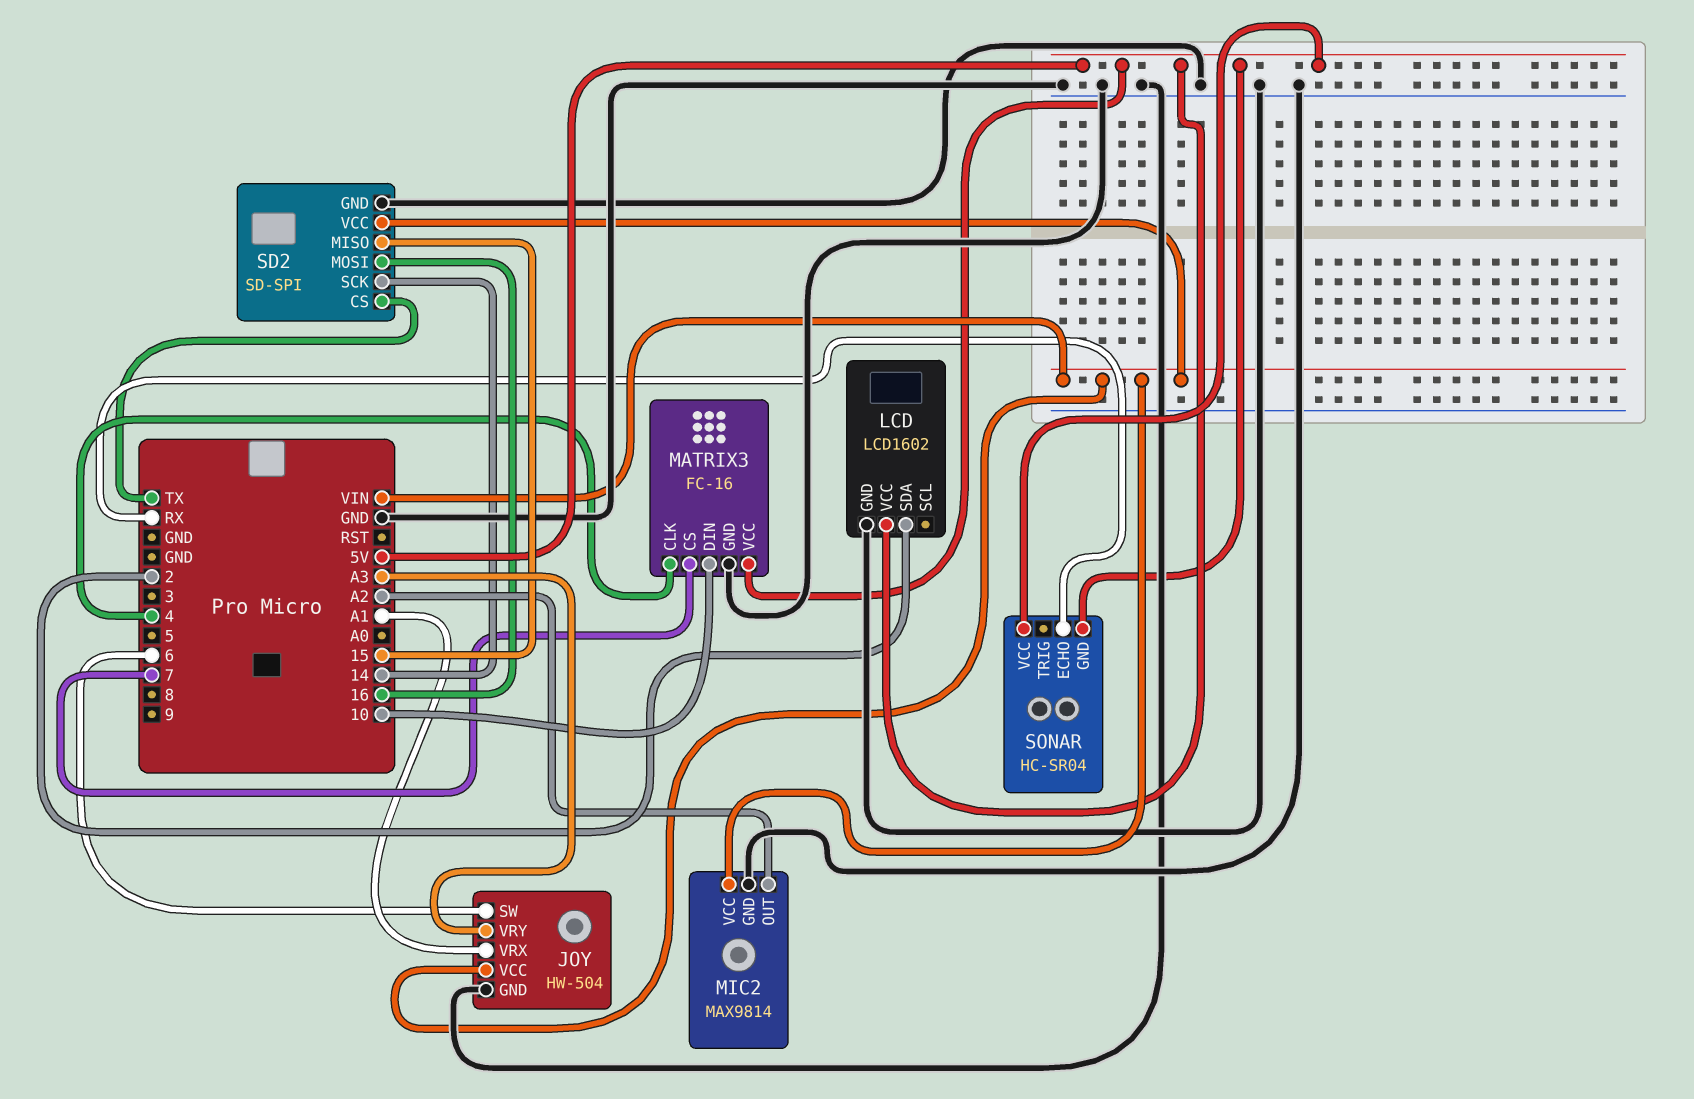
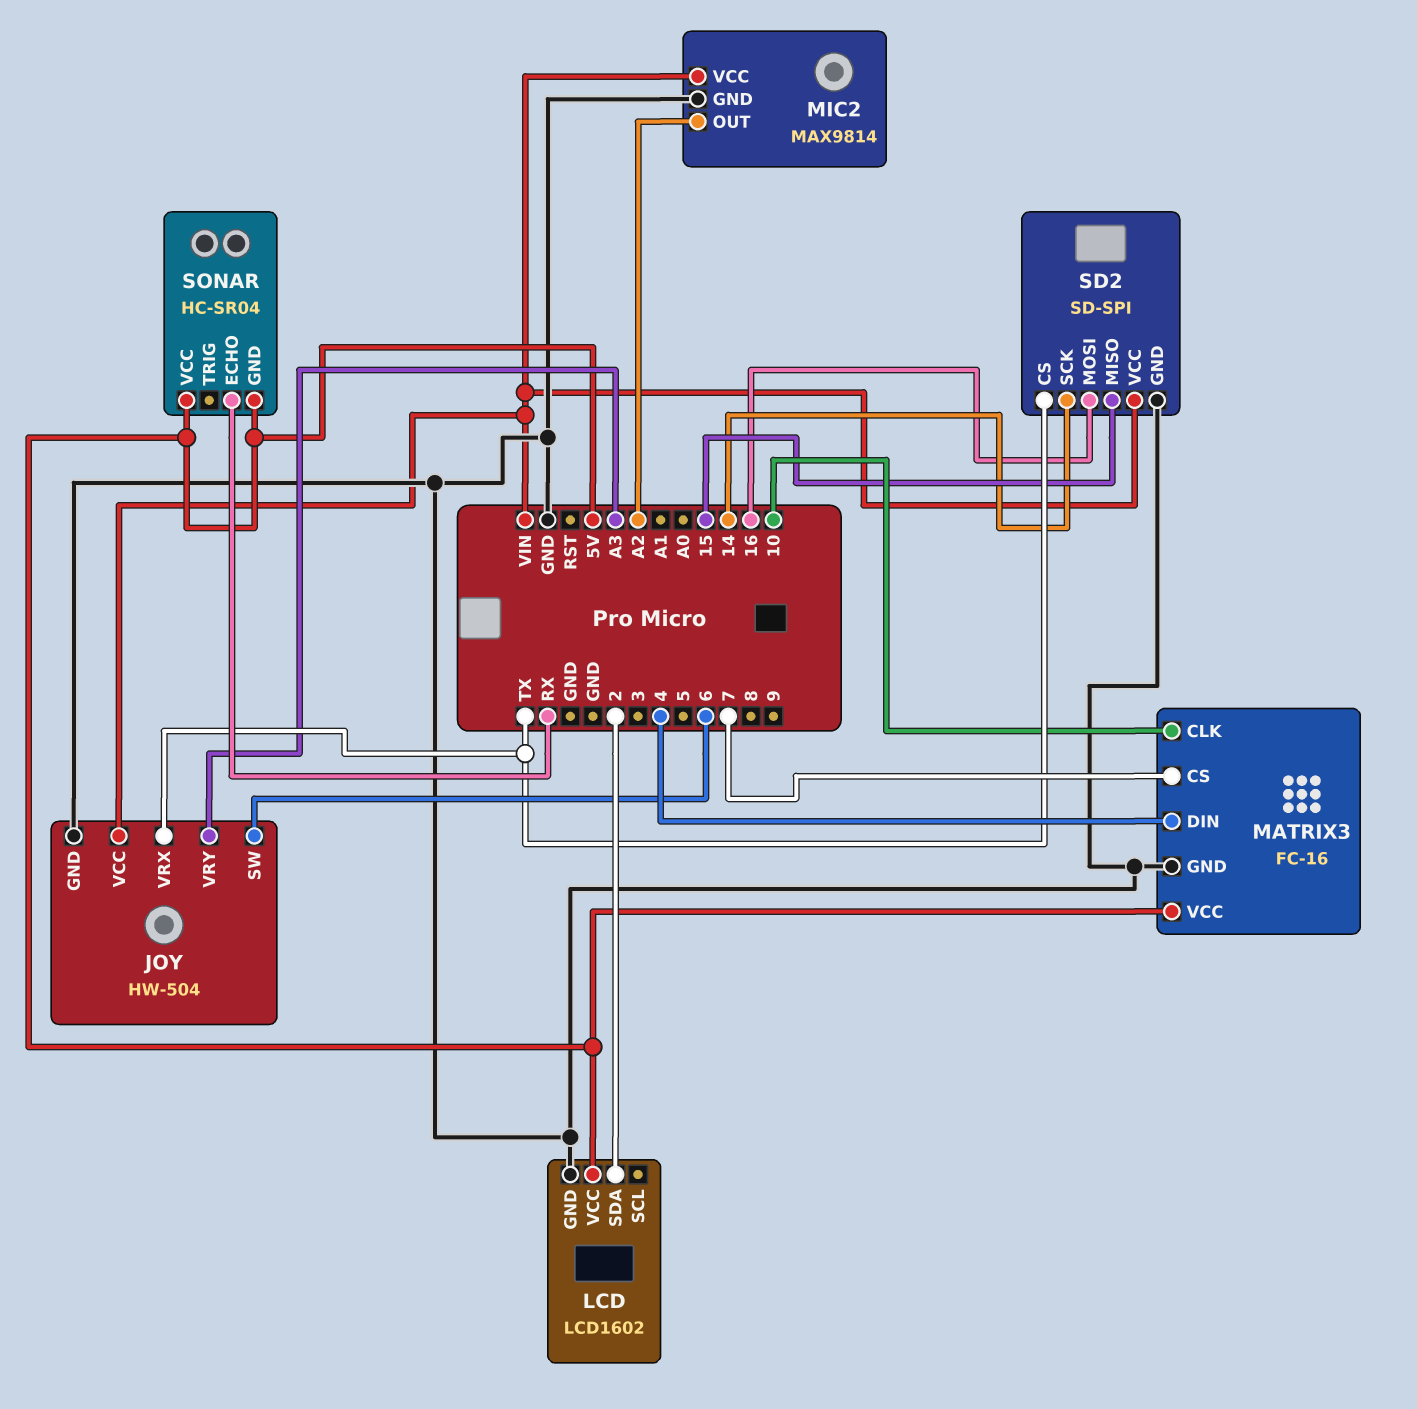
JOY pin VRX: A1 -> TX
MATRIX3 pin CLK: 4 -> 10
MATRIX3 pin DIN: 10 -> 4

